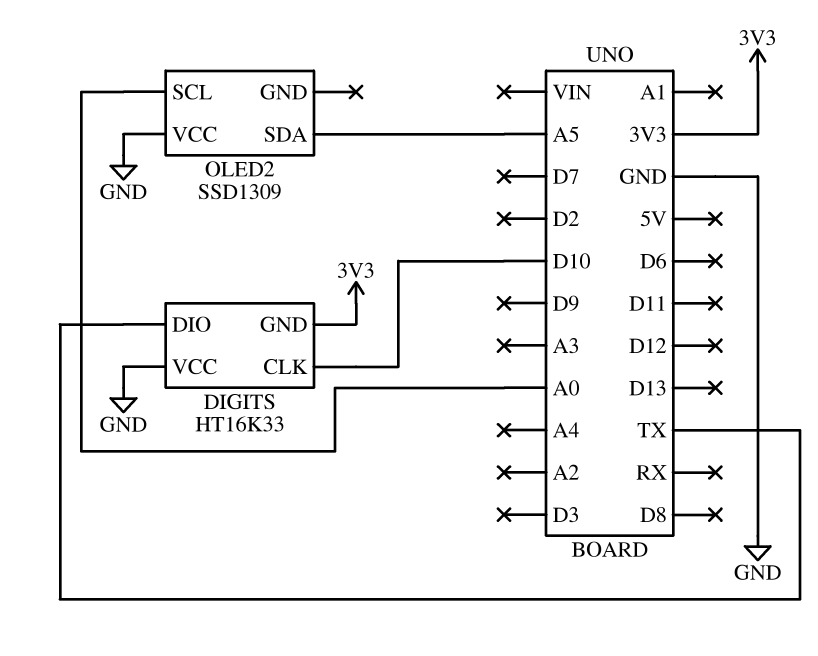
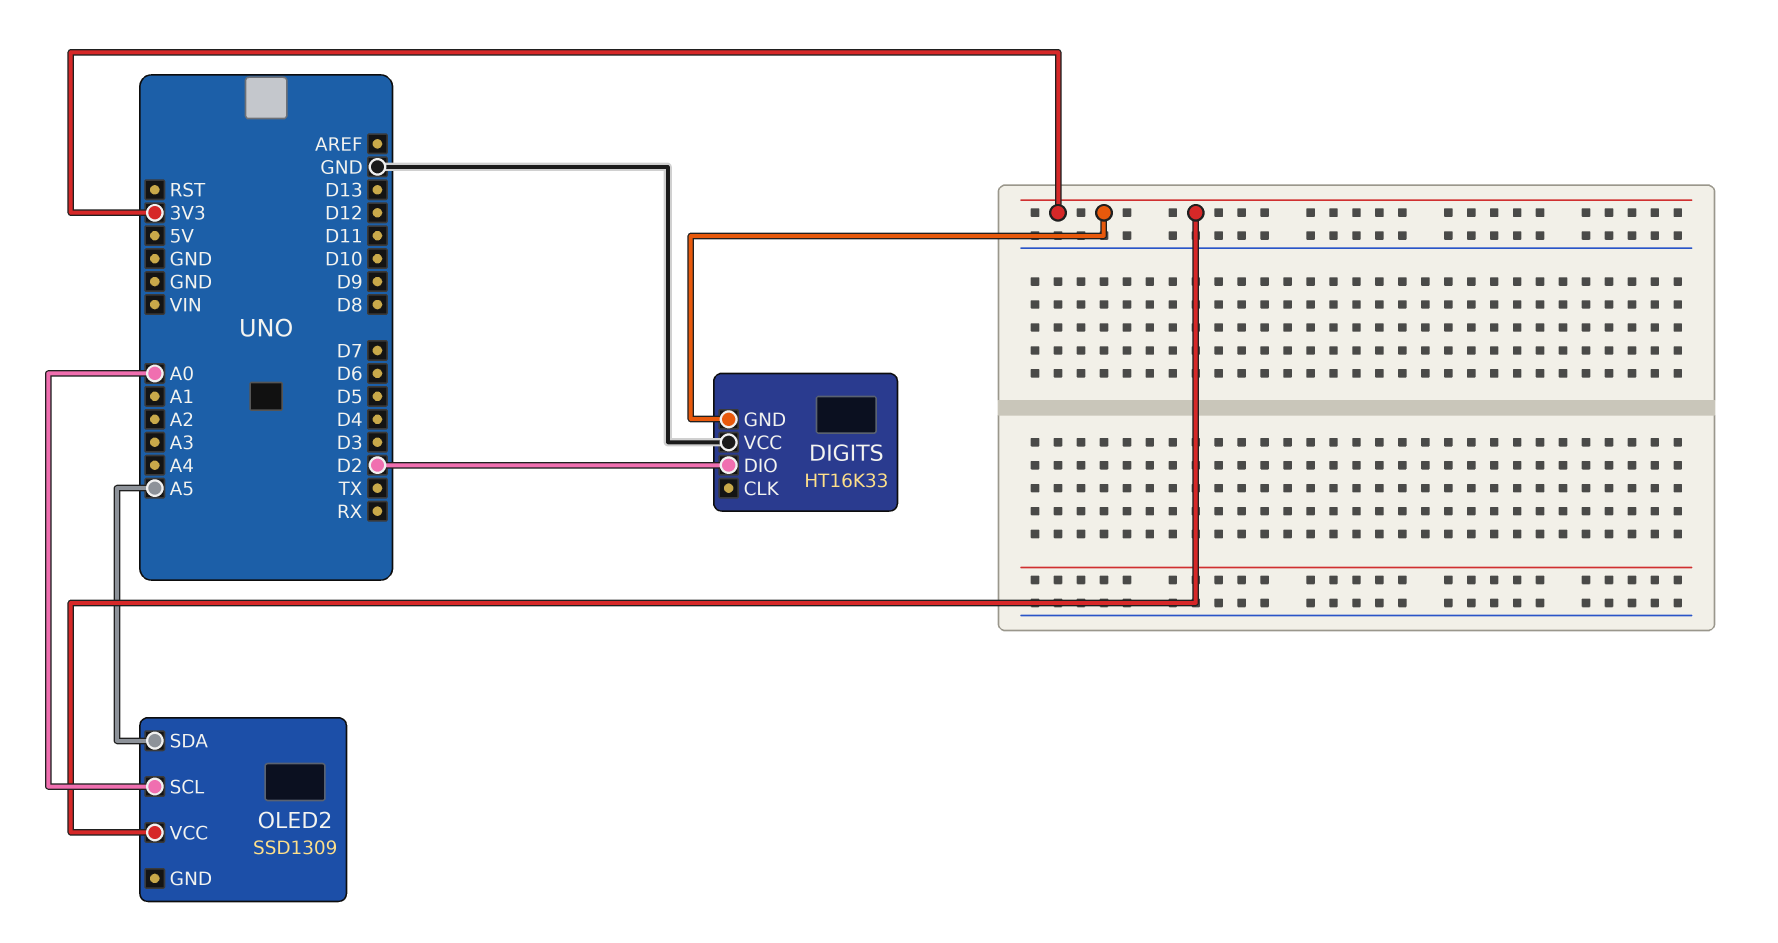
DIGITS pin CLK: D10 -> none
DIGITS pin DIO: TX -> D2
OLED2 pin VCC: GND -> 3V3

